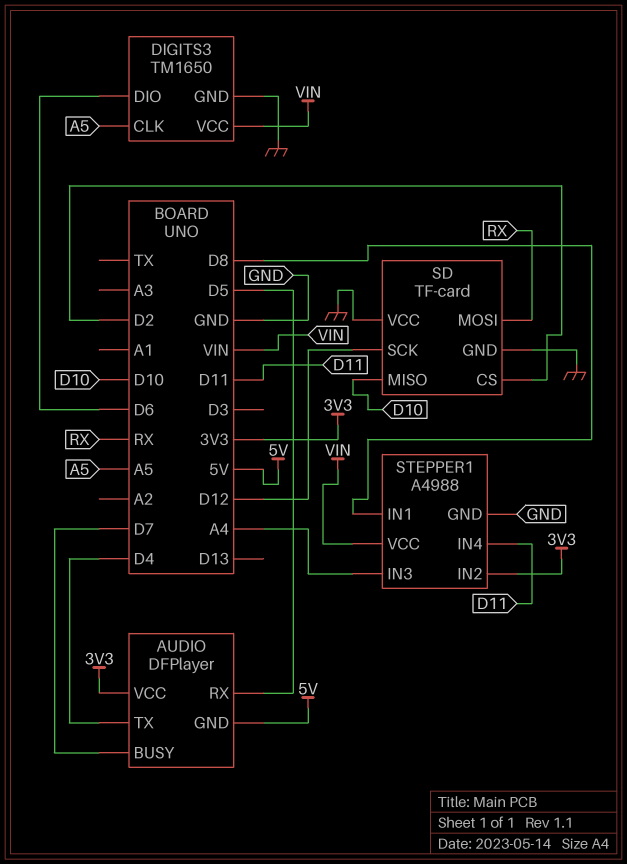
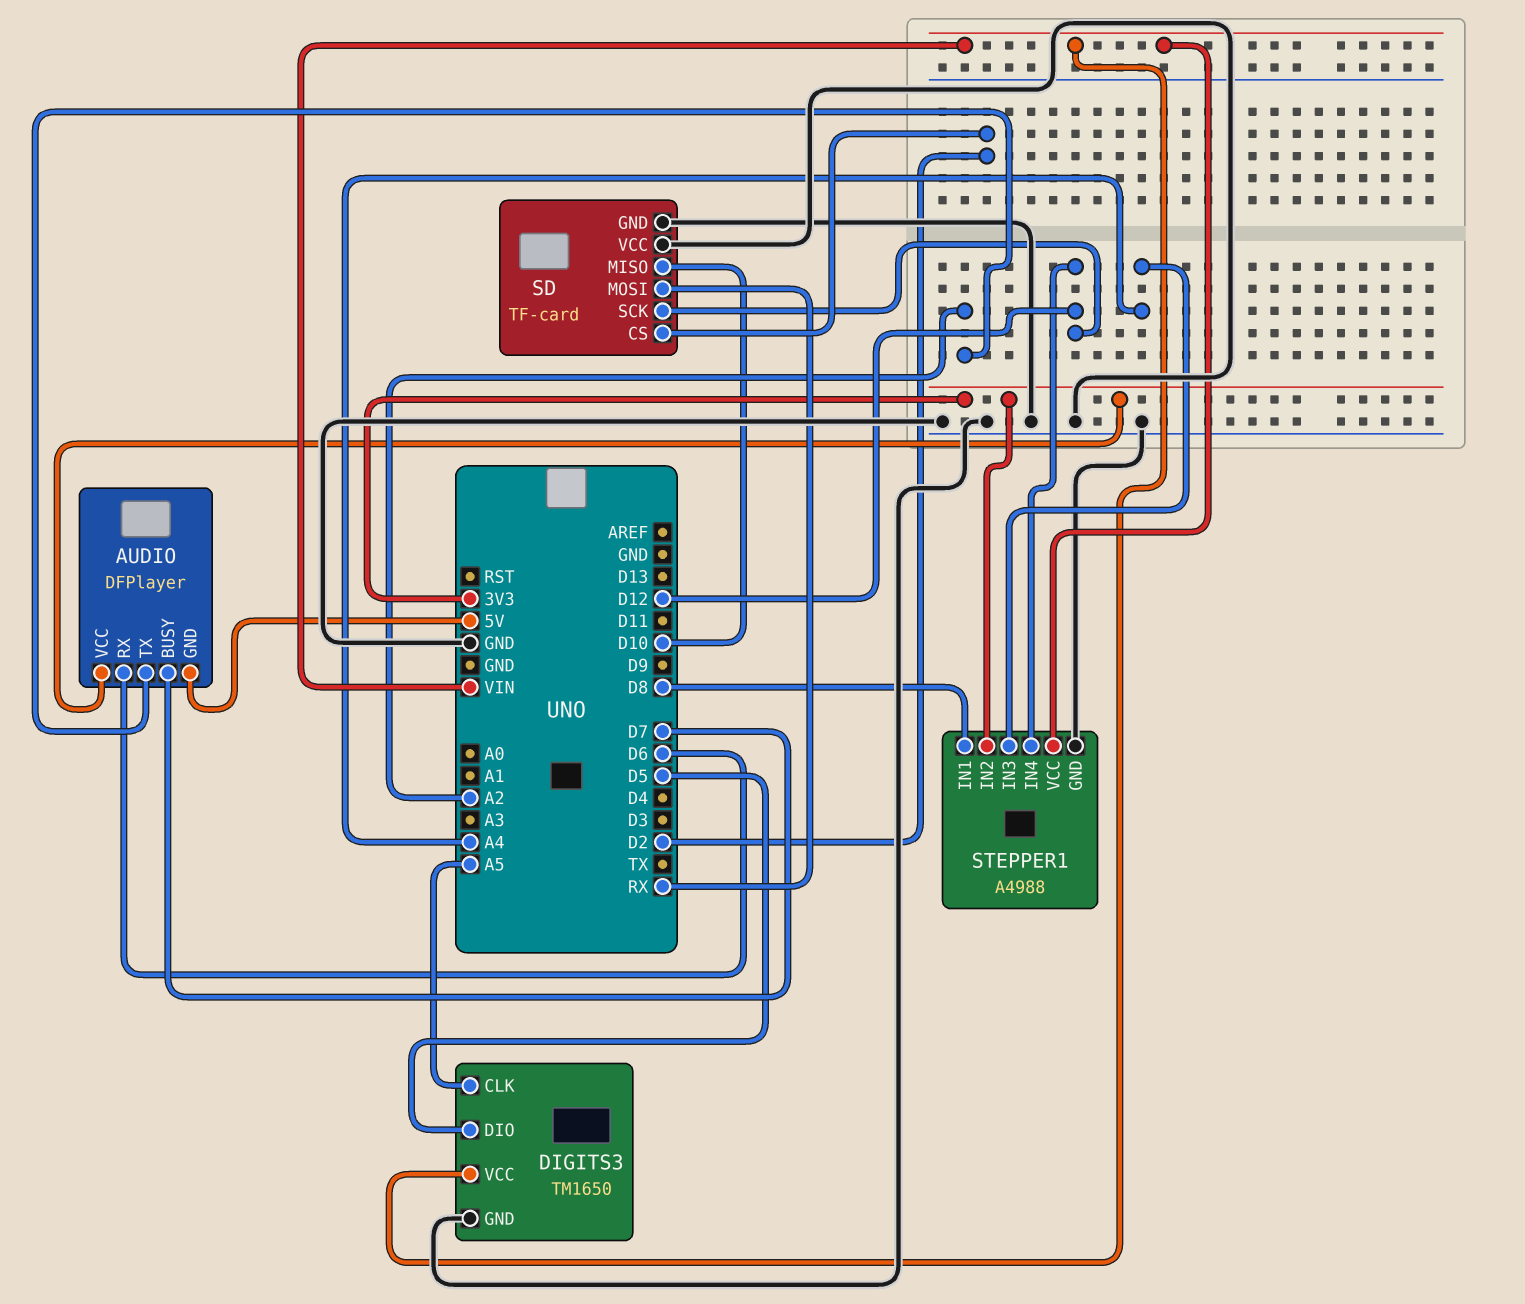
AUDIO pin RX: D5 -> D6
AUDIO pin TX: D4 -> A2
DIGITS3 pin DIO: D6 -> D5
STEPPER1 pin IN4: D11 -> D12

